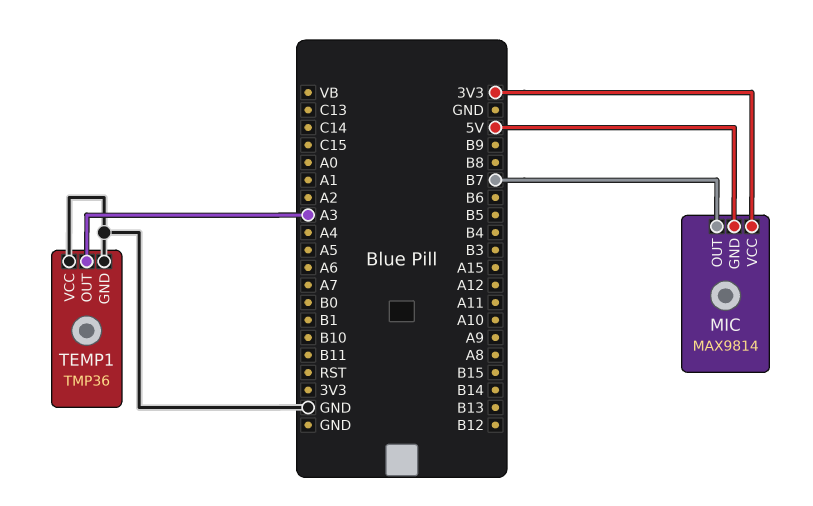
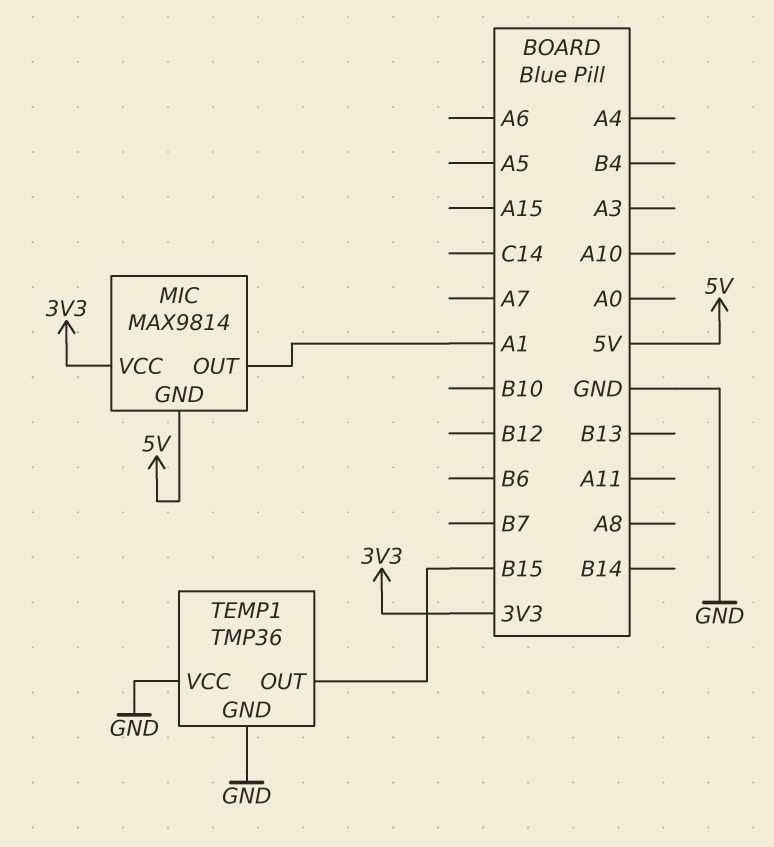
MIC pin OUT: B7 -> A1
TEMP1 pin OUT: A3 -> B15

